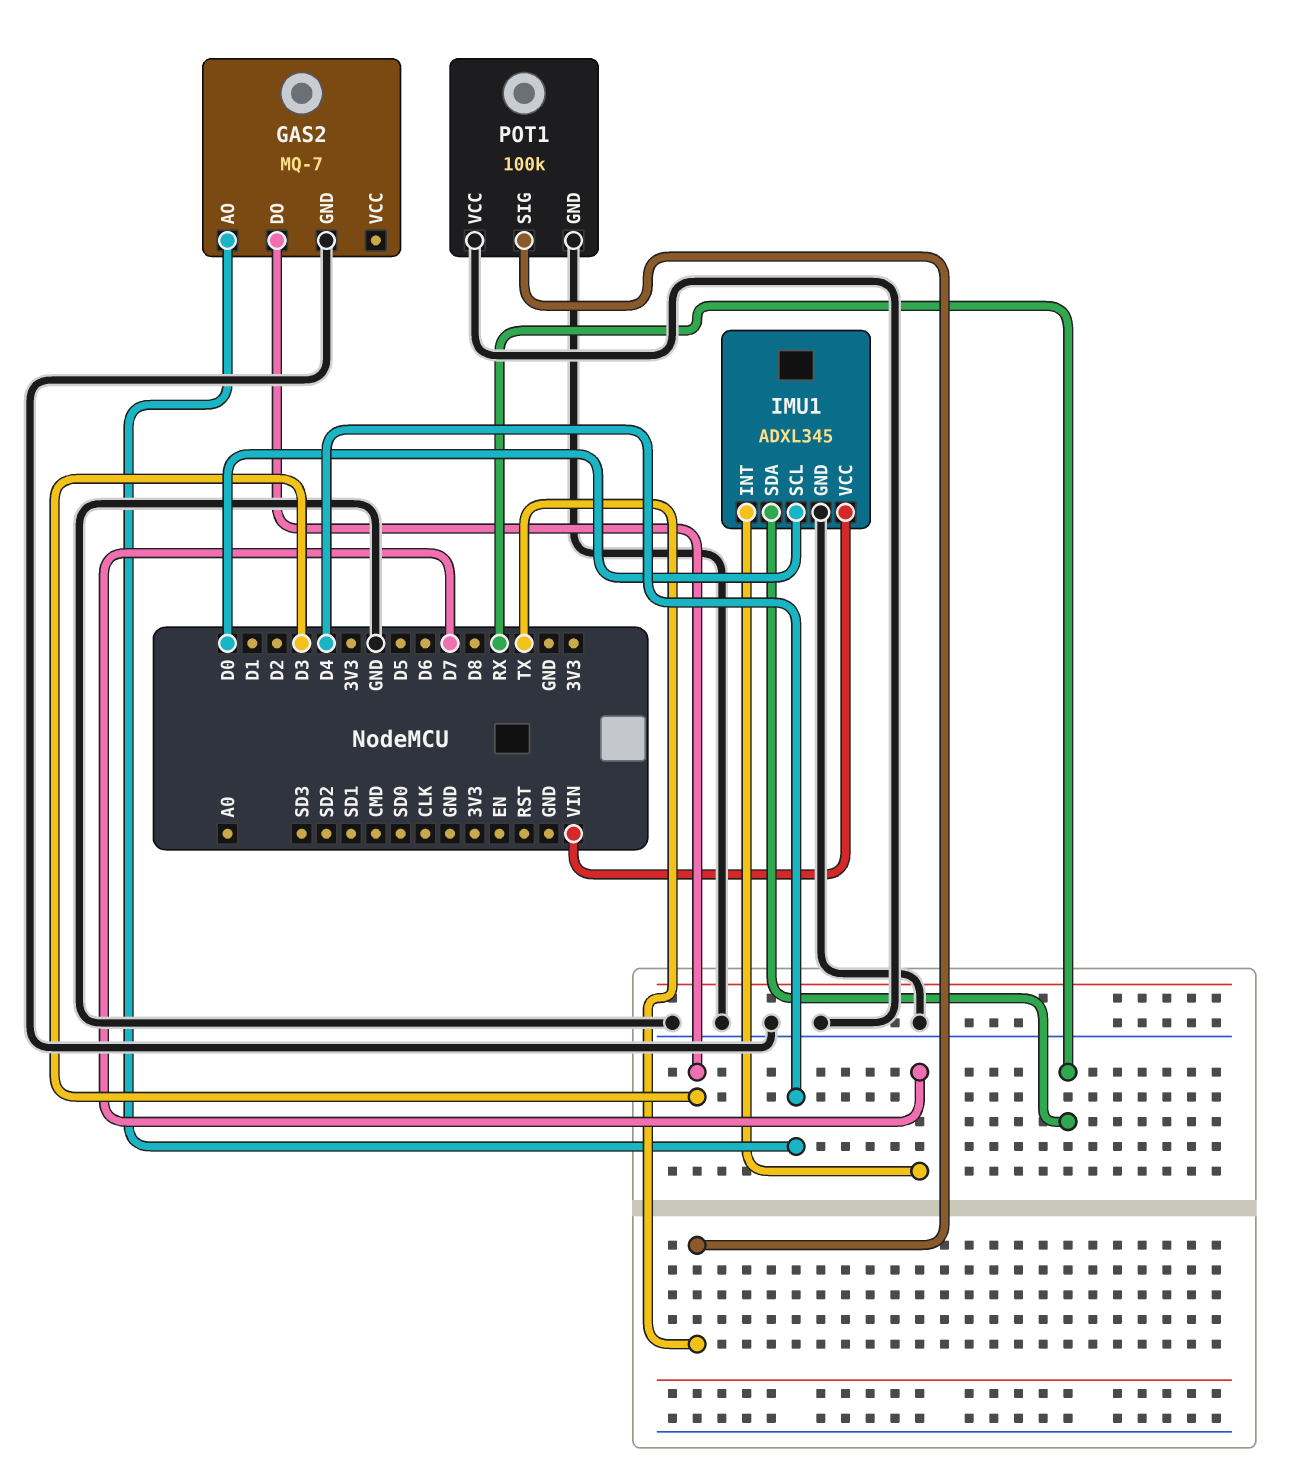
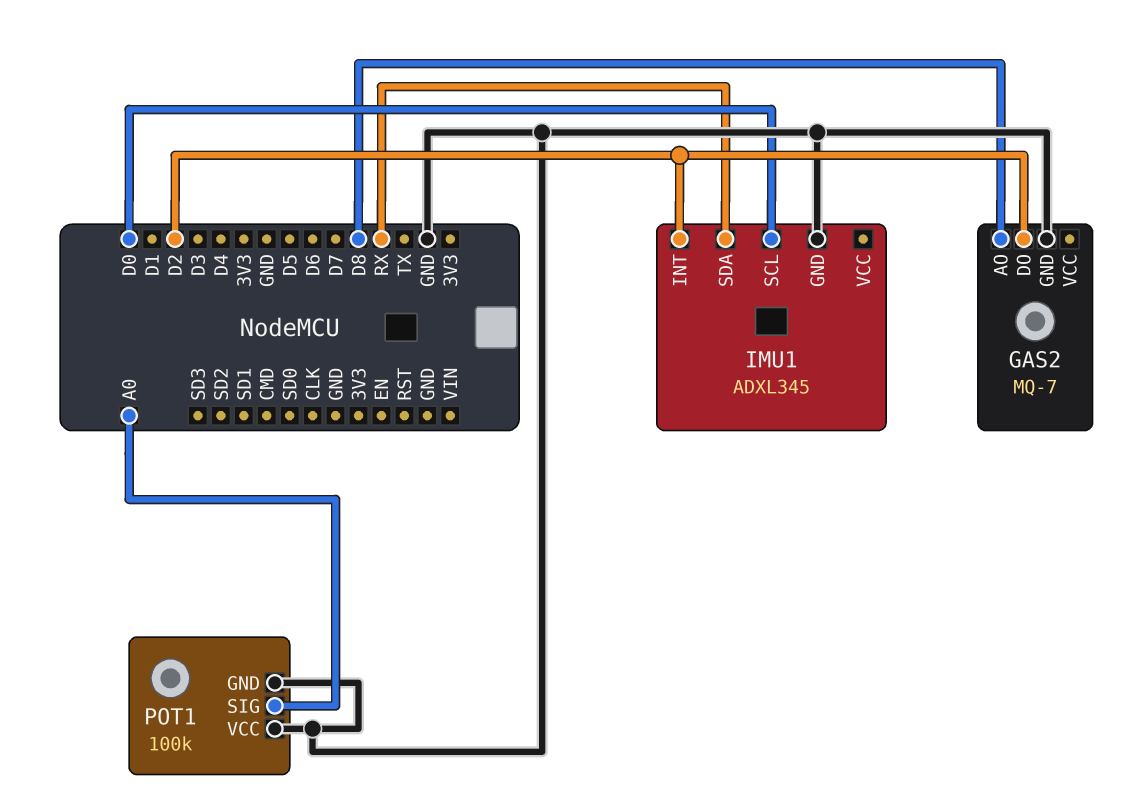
GAS2 pin AO: D4 -> D8
GAS2 pin DO: D3 -> D2
IMU1 pin INT: D7 -> D2
IMU1 pin VCC: VIN -> none
POT1 pin SIG: TX -> A0

